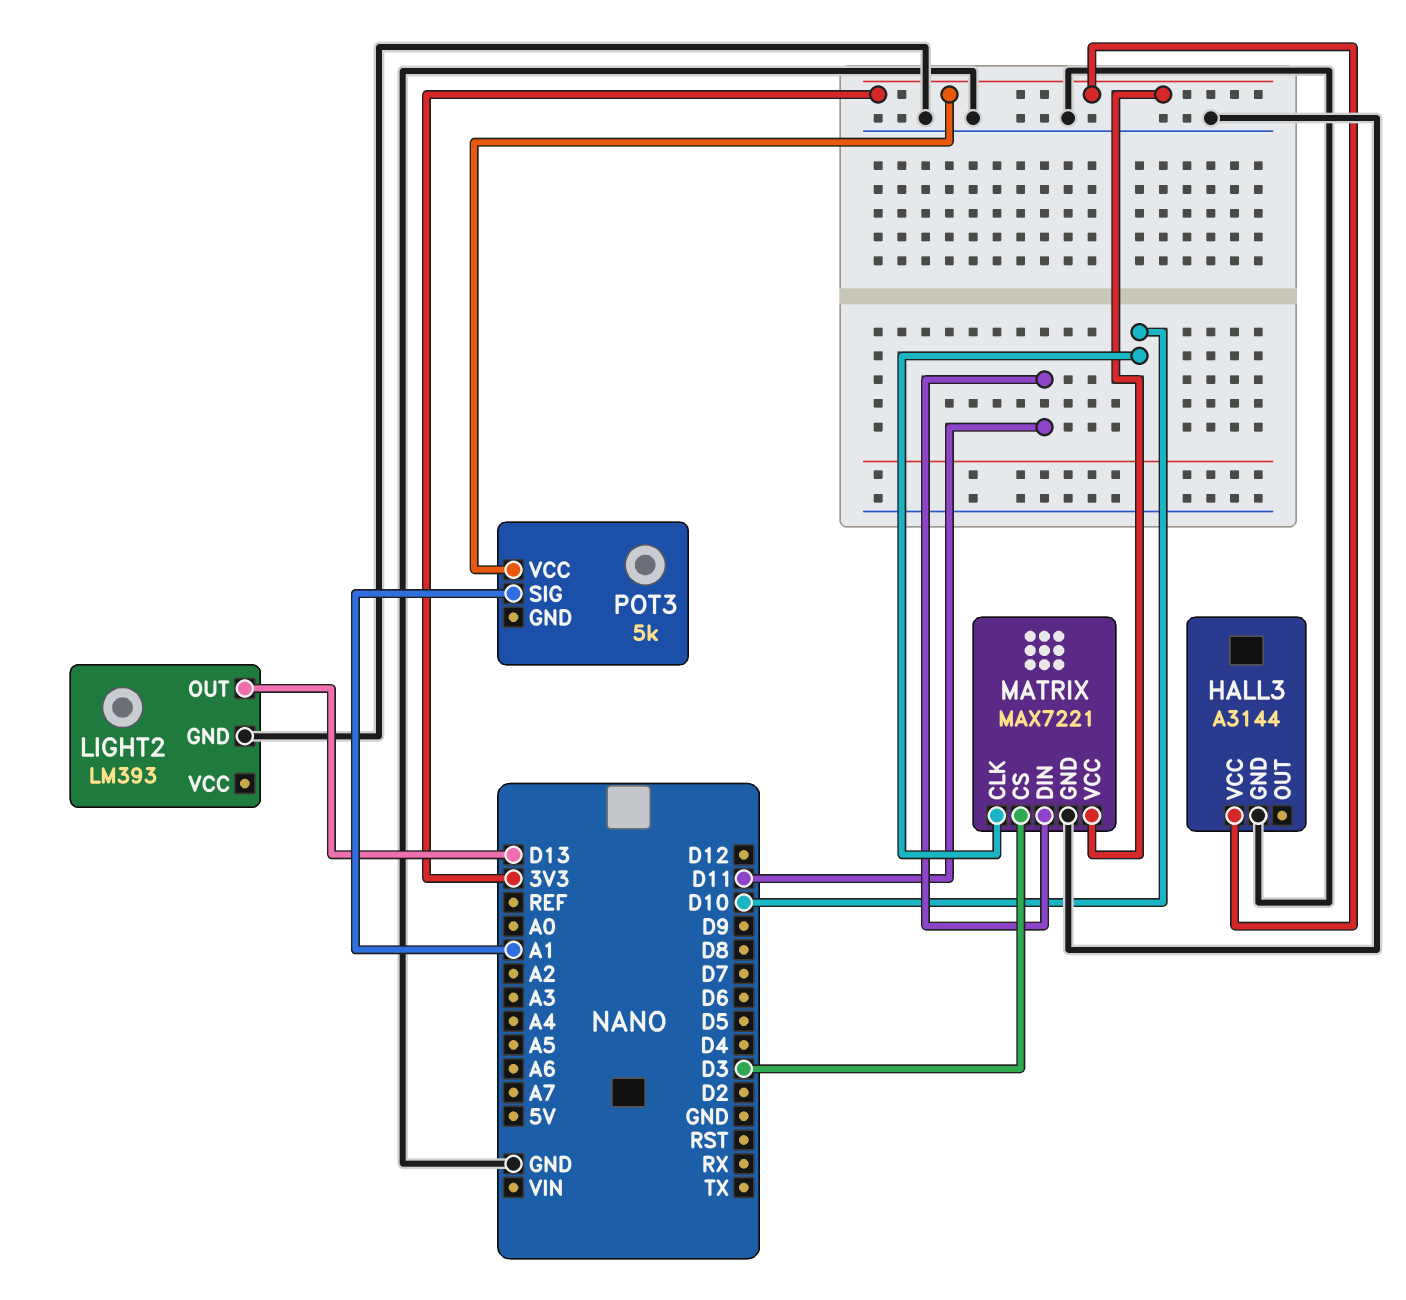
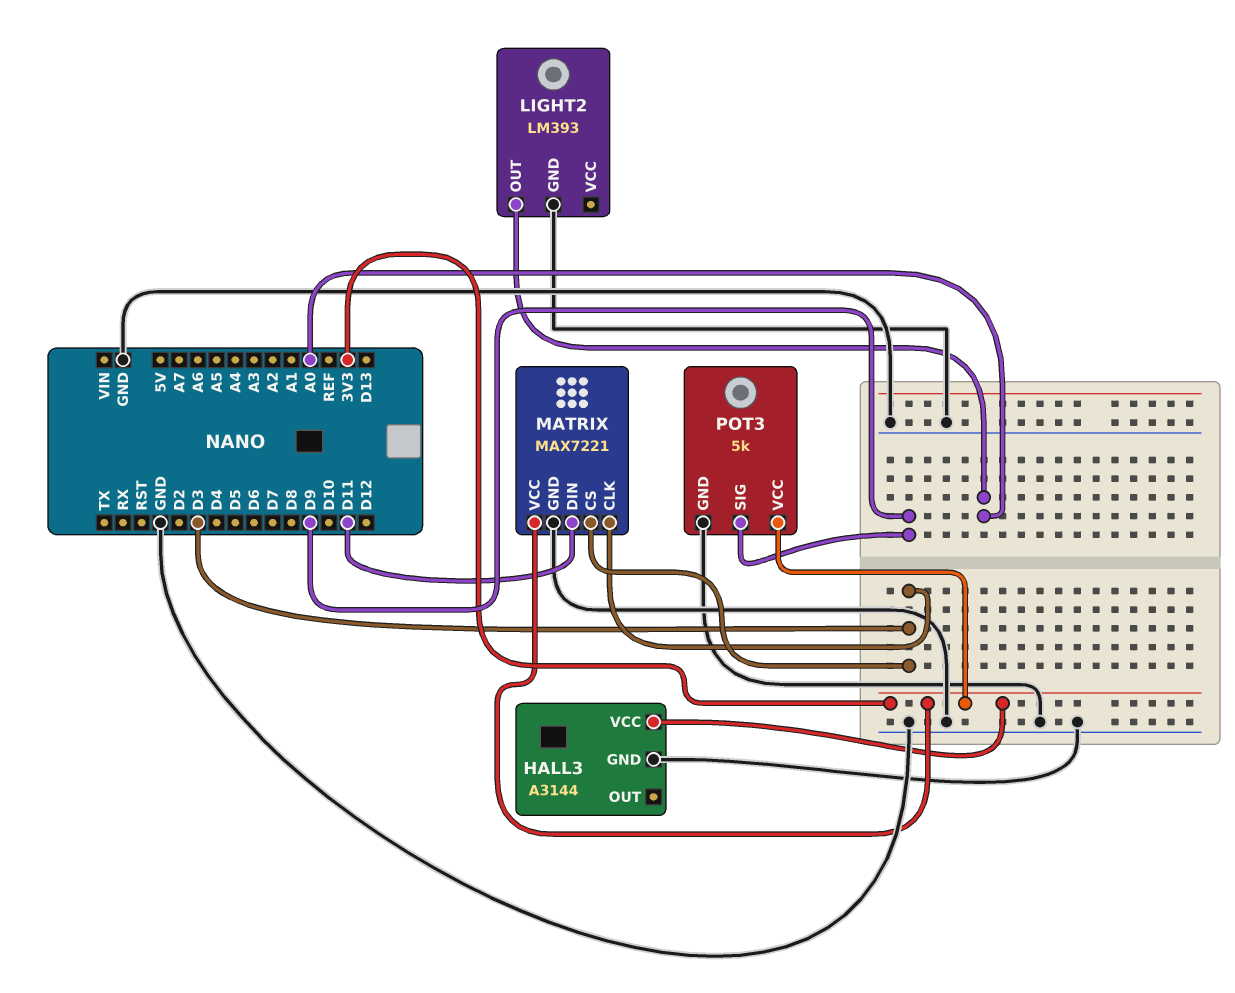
LIGHT2 pin OUT: D13 -> A0
MATRIX pin CLK: D10 -> D3
POT3 pin GND: none -> GND
POT3 pin SIG: A1 -> D9

